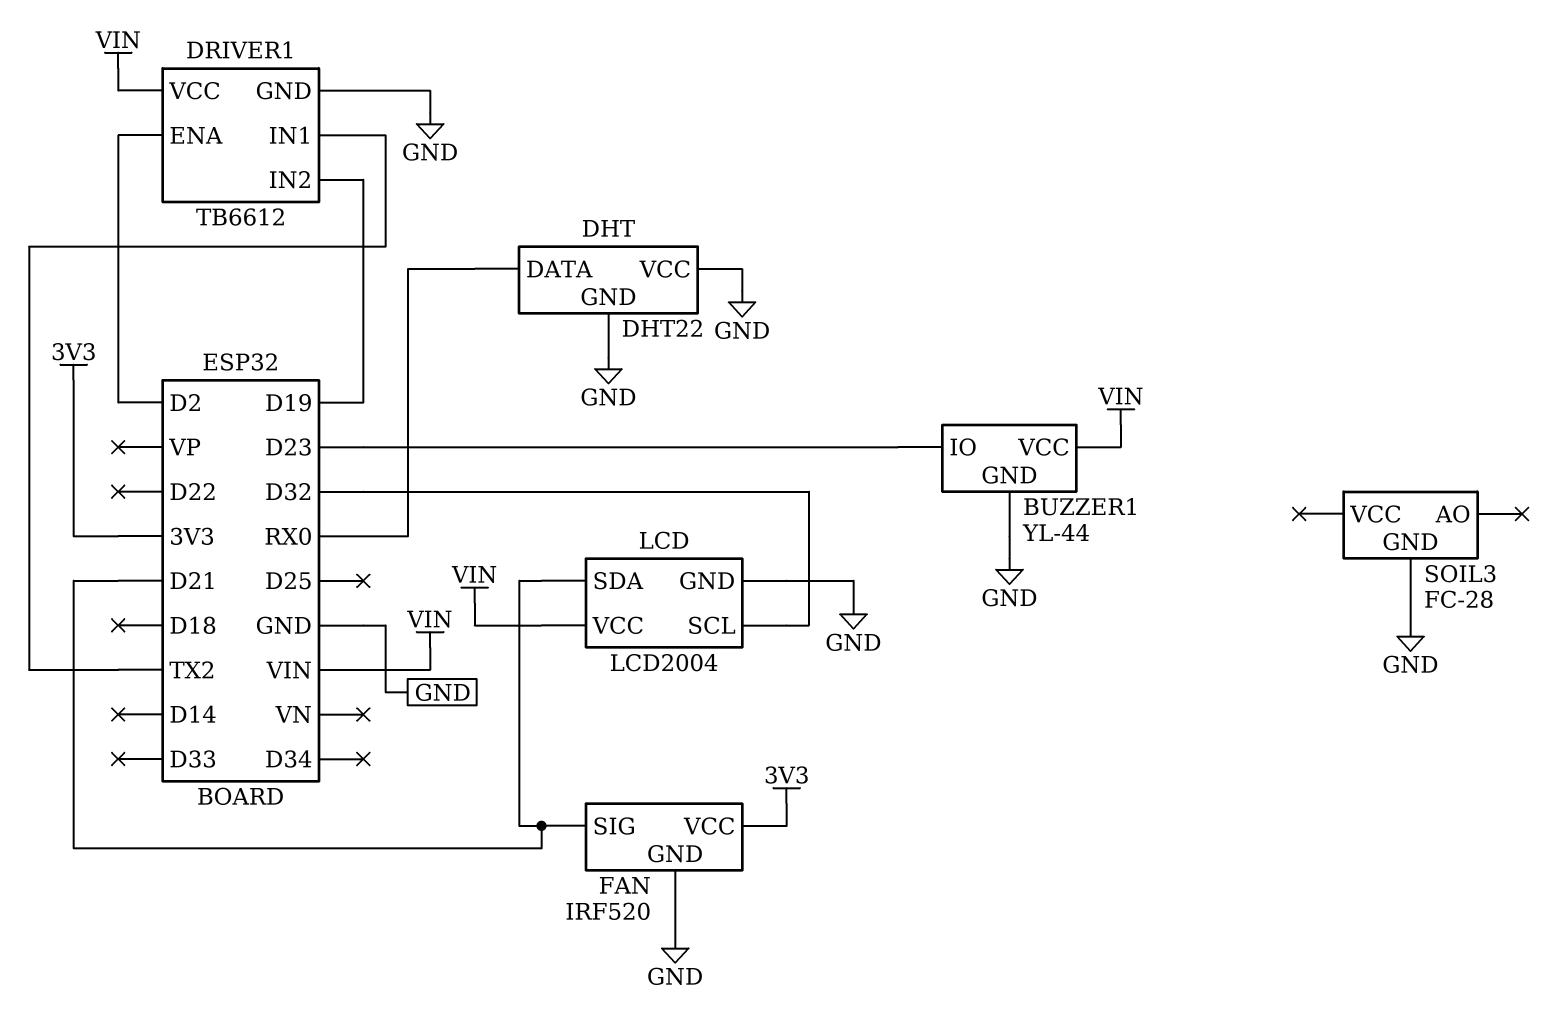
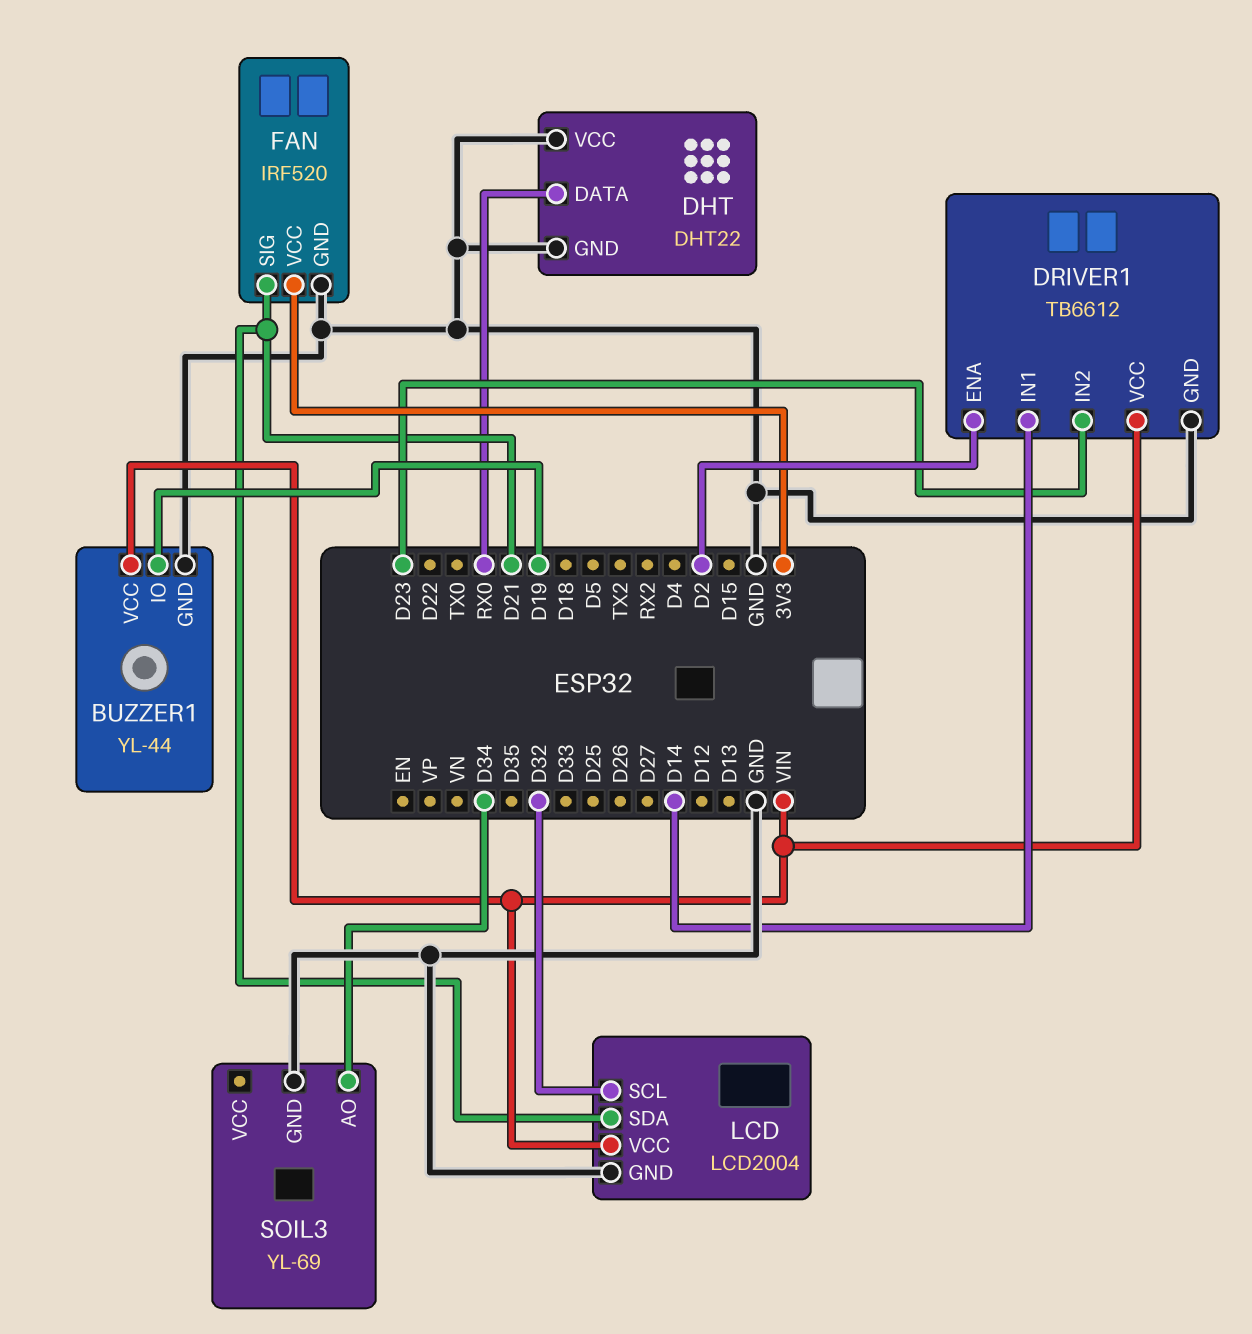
BUZZER1 pin IO: D23 -> D19
DRIVER1 pin IN1: TX2 -> D14
DRIVER1 pin IN2: D19 -> D23
SOIL3: FC-28 -> YL-69
SOIL3 pin AO: none -> D34

